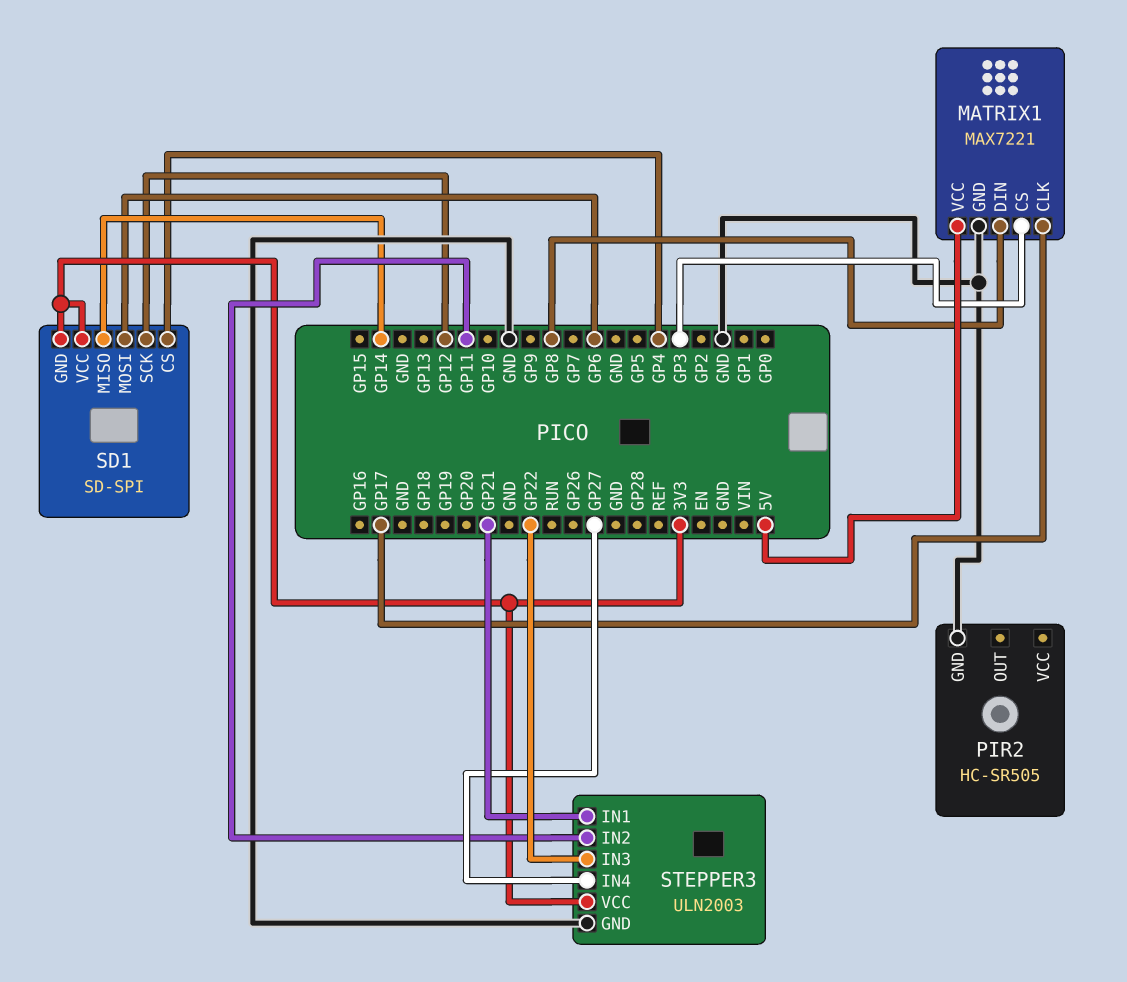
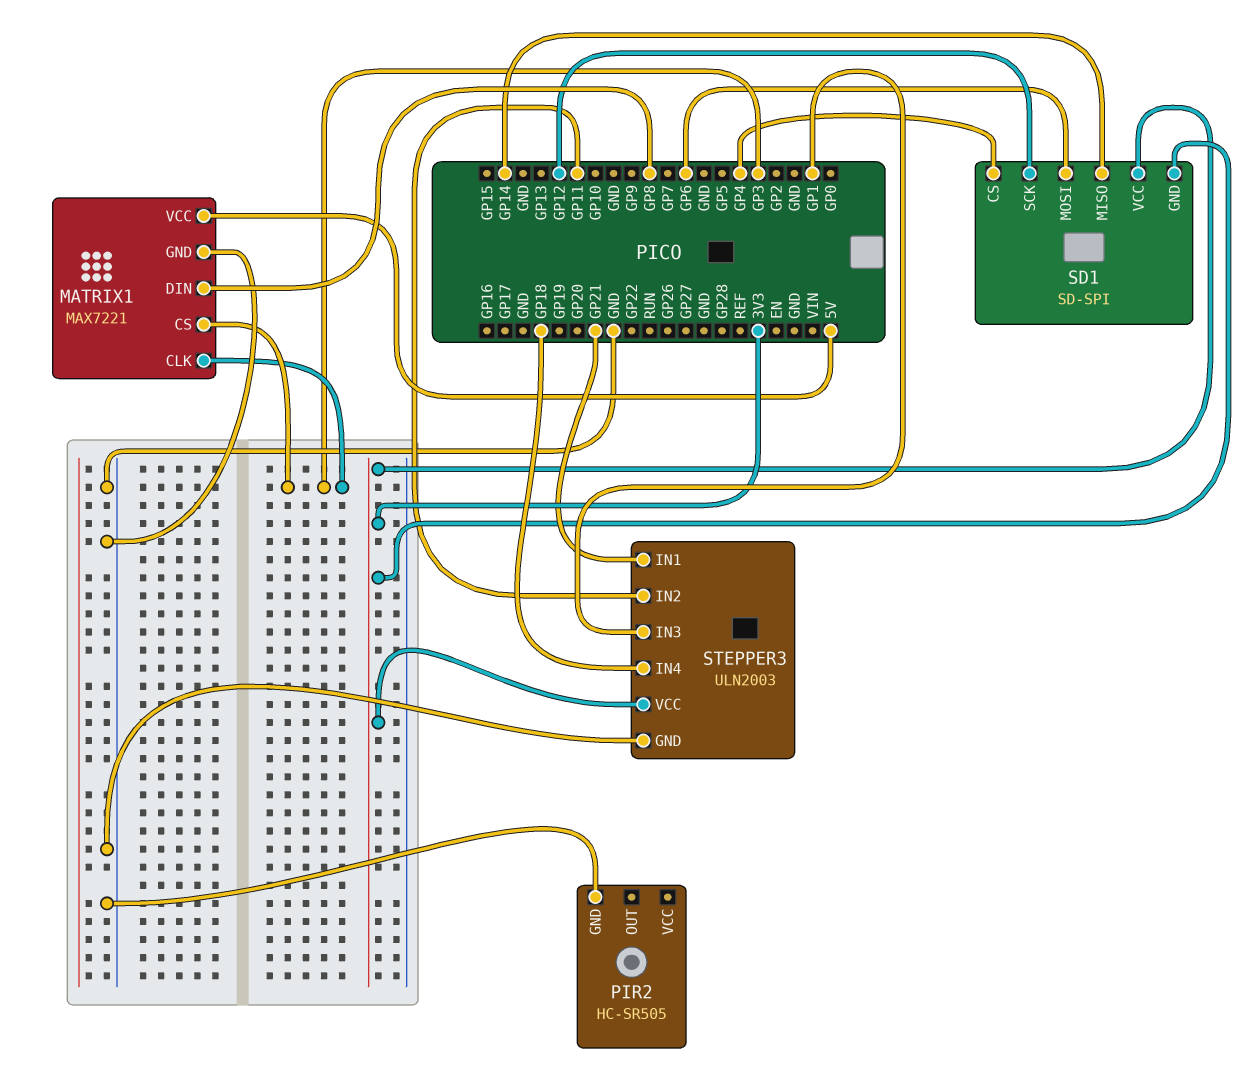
MATRIX1 pin CLK: GP17 -> GP3
STEPPER3 pin IN3: GP22 -> GP1
STEPPER3 pin IN4: GP27 -> GP18

